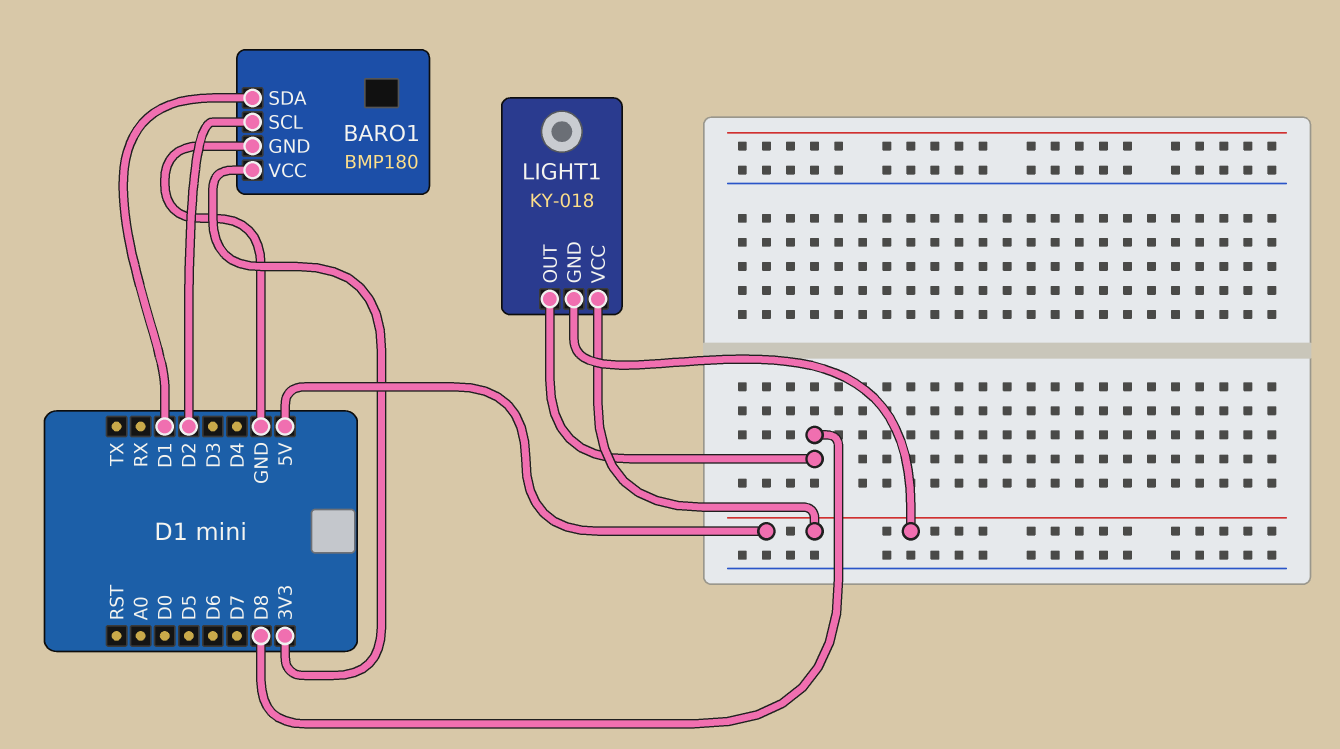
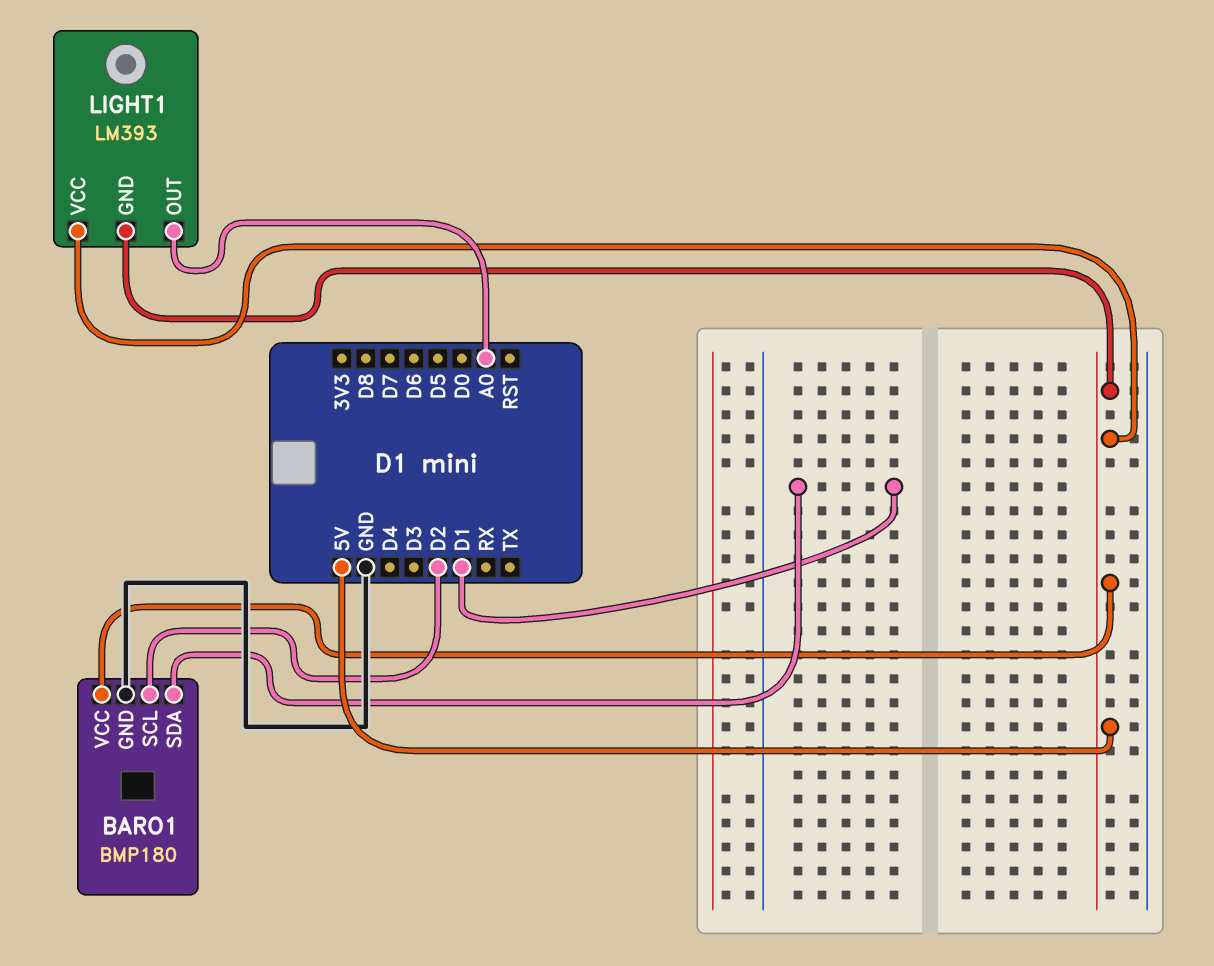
BARO1 pin VCC: 3V3 -> 5V
LIGHT1: KY-018 -> LM393
LIGHT1 pin OUT: D8 -> A0

